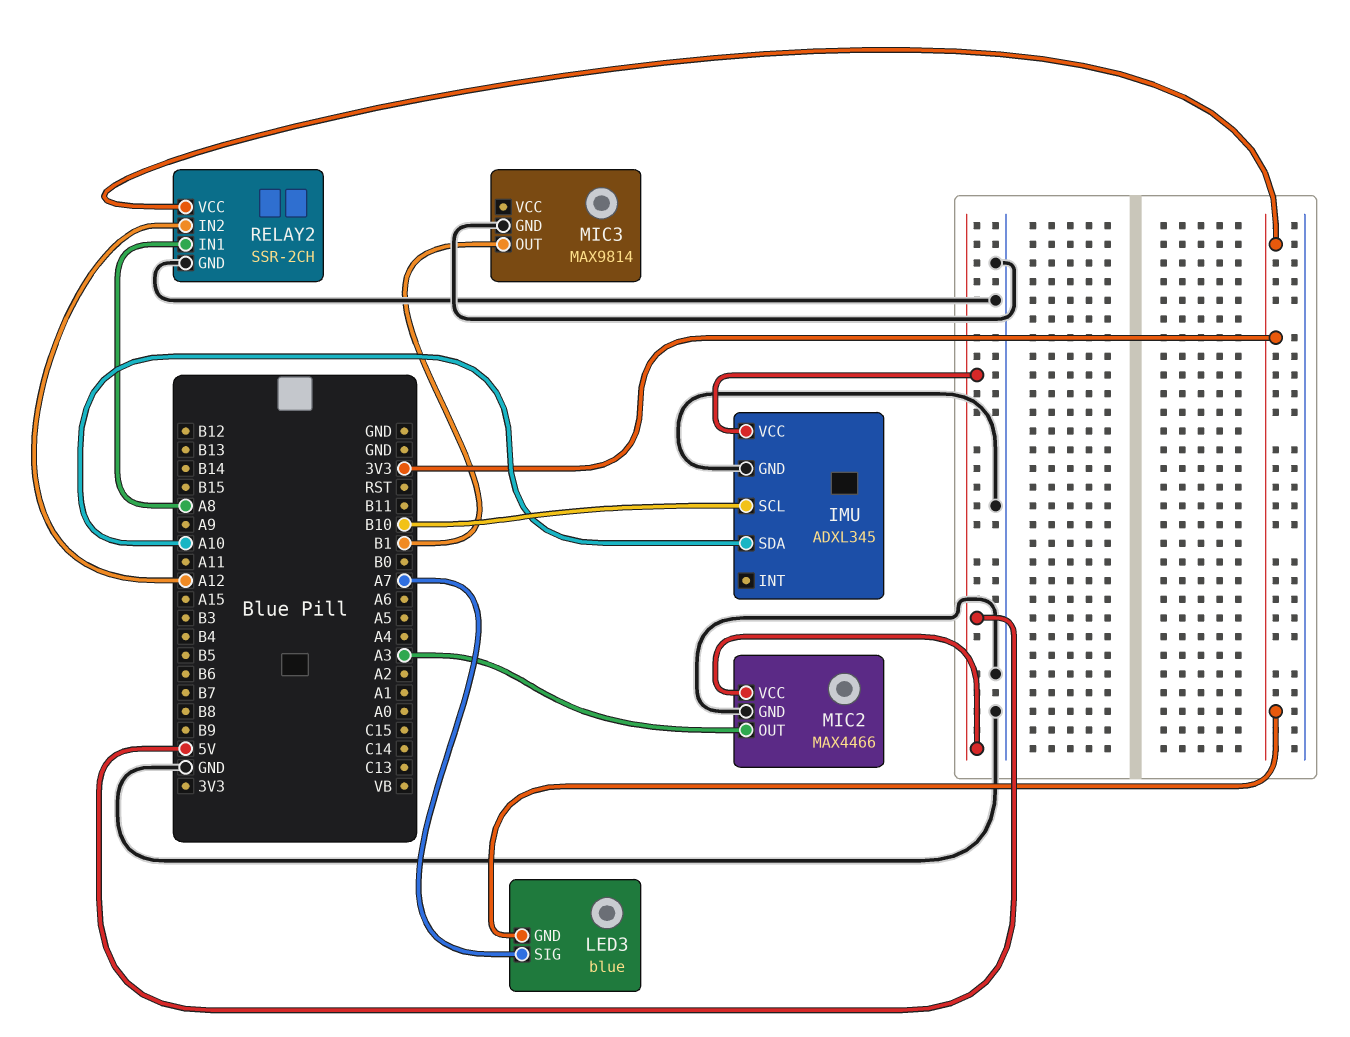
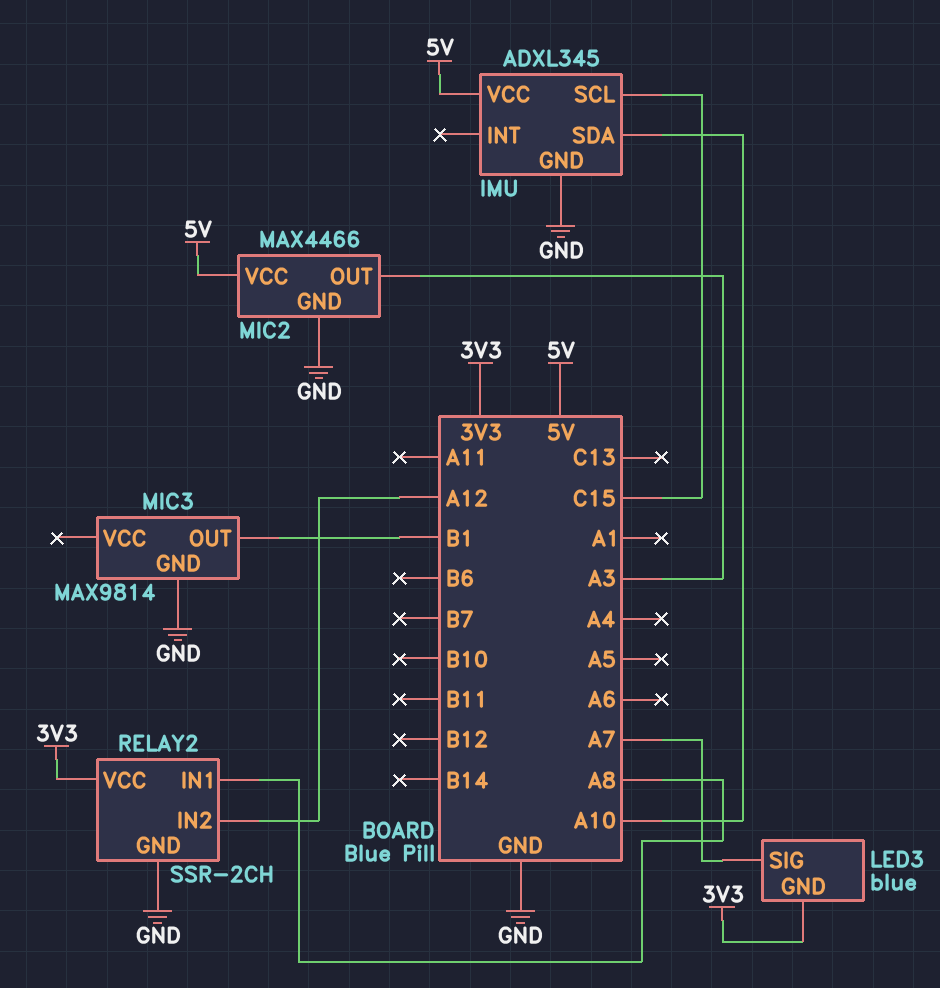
IMU pin SCL: B10 -> C15

